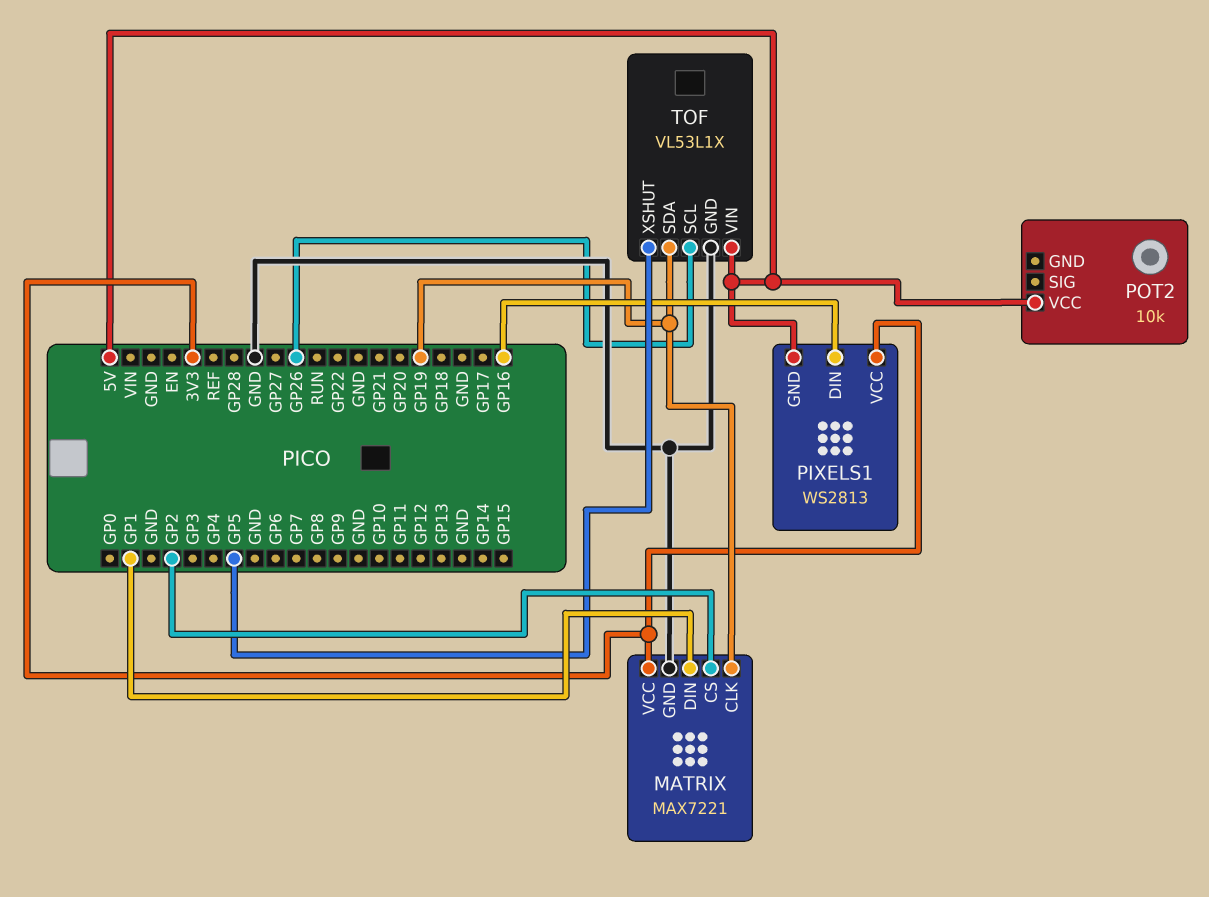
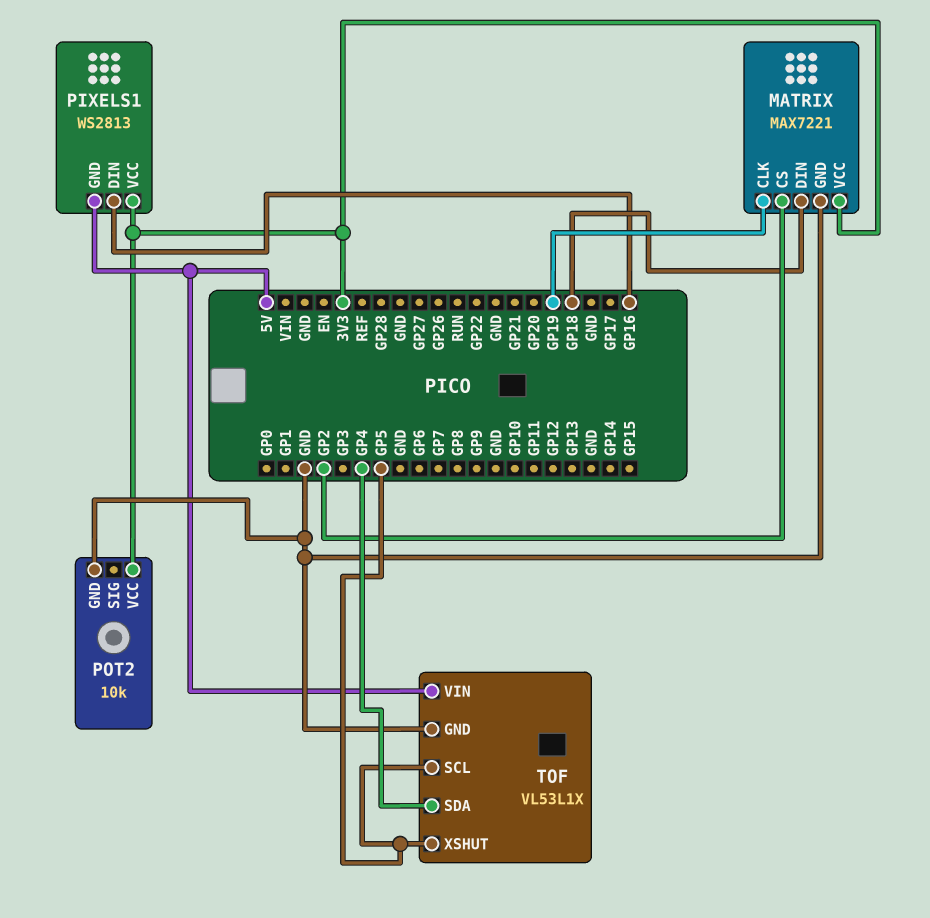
MATRIX pin DIN: GP1 -> GP18
POT2 pin GND: none -> GND
POT2 pin VCC: 5V -> 3V3
TOF pin SCL: GP26 -> GP5
TOF pin SDA: GP19 -> GP4

